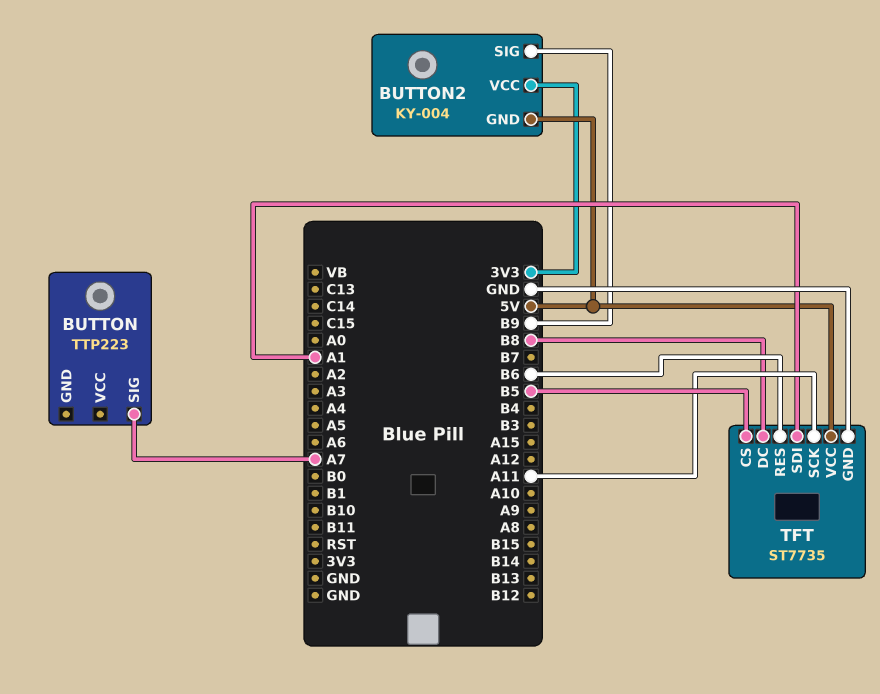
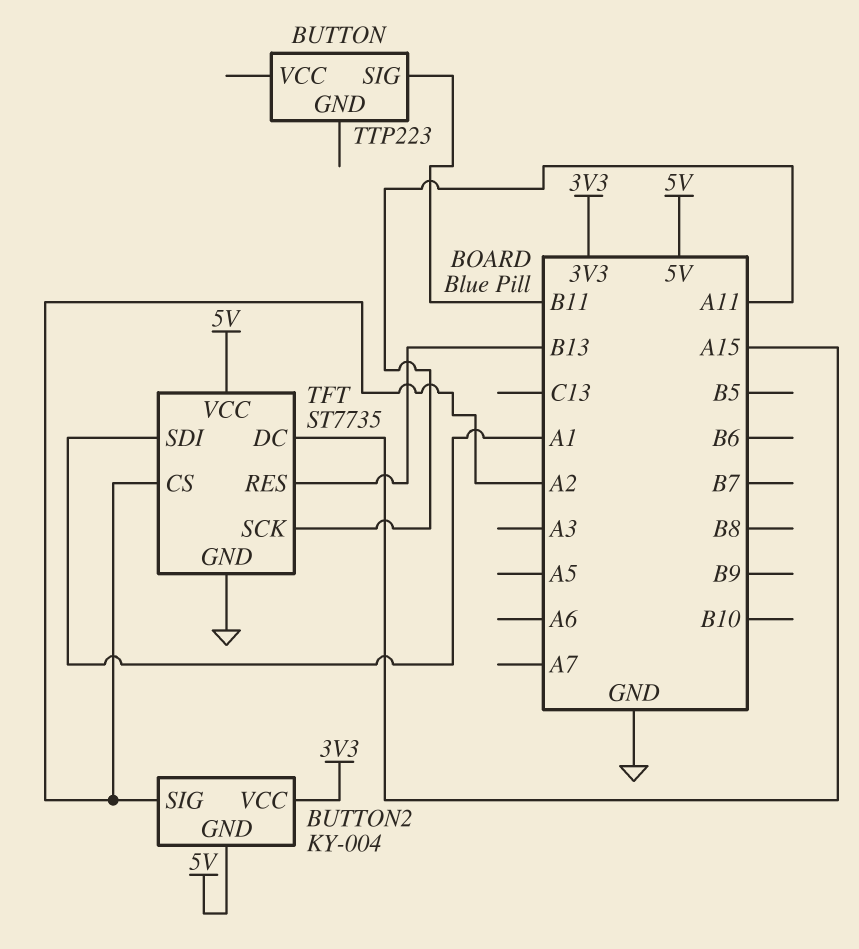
BUTTON pin SIG: A7 -> B11
BUTTON2 pin SIG: B9 -> A2
TFT pin CS: B5 -> A2
TFT pin DC: B8 -> A15
TFT pin RES: B6 -> B13

